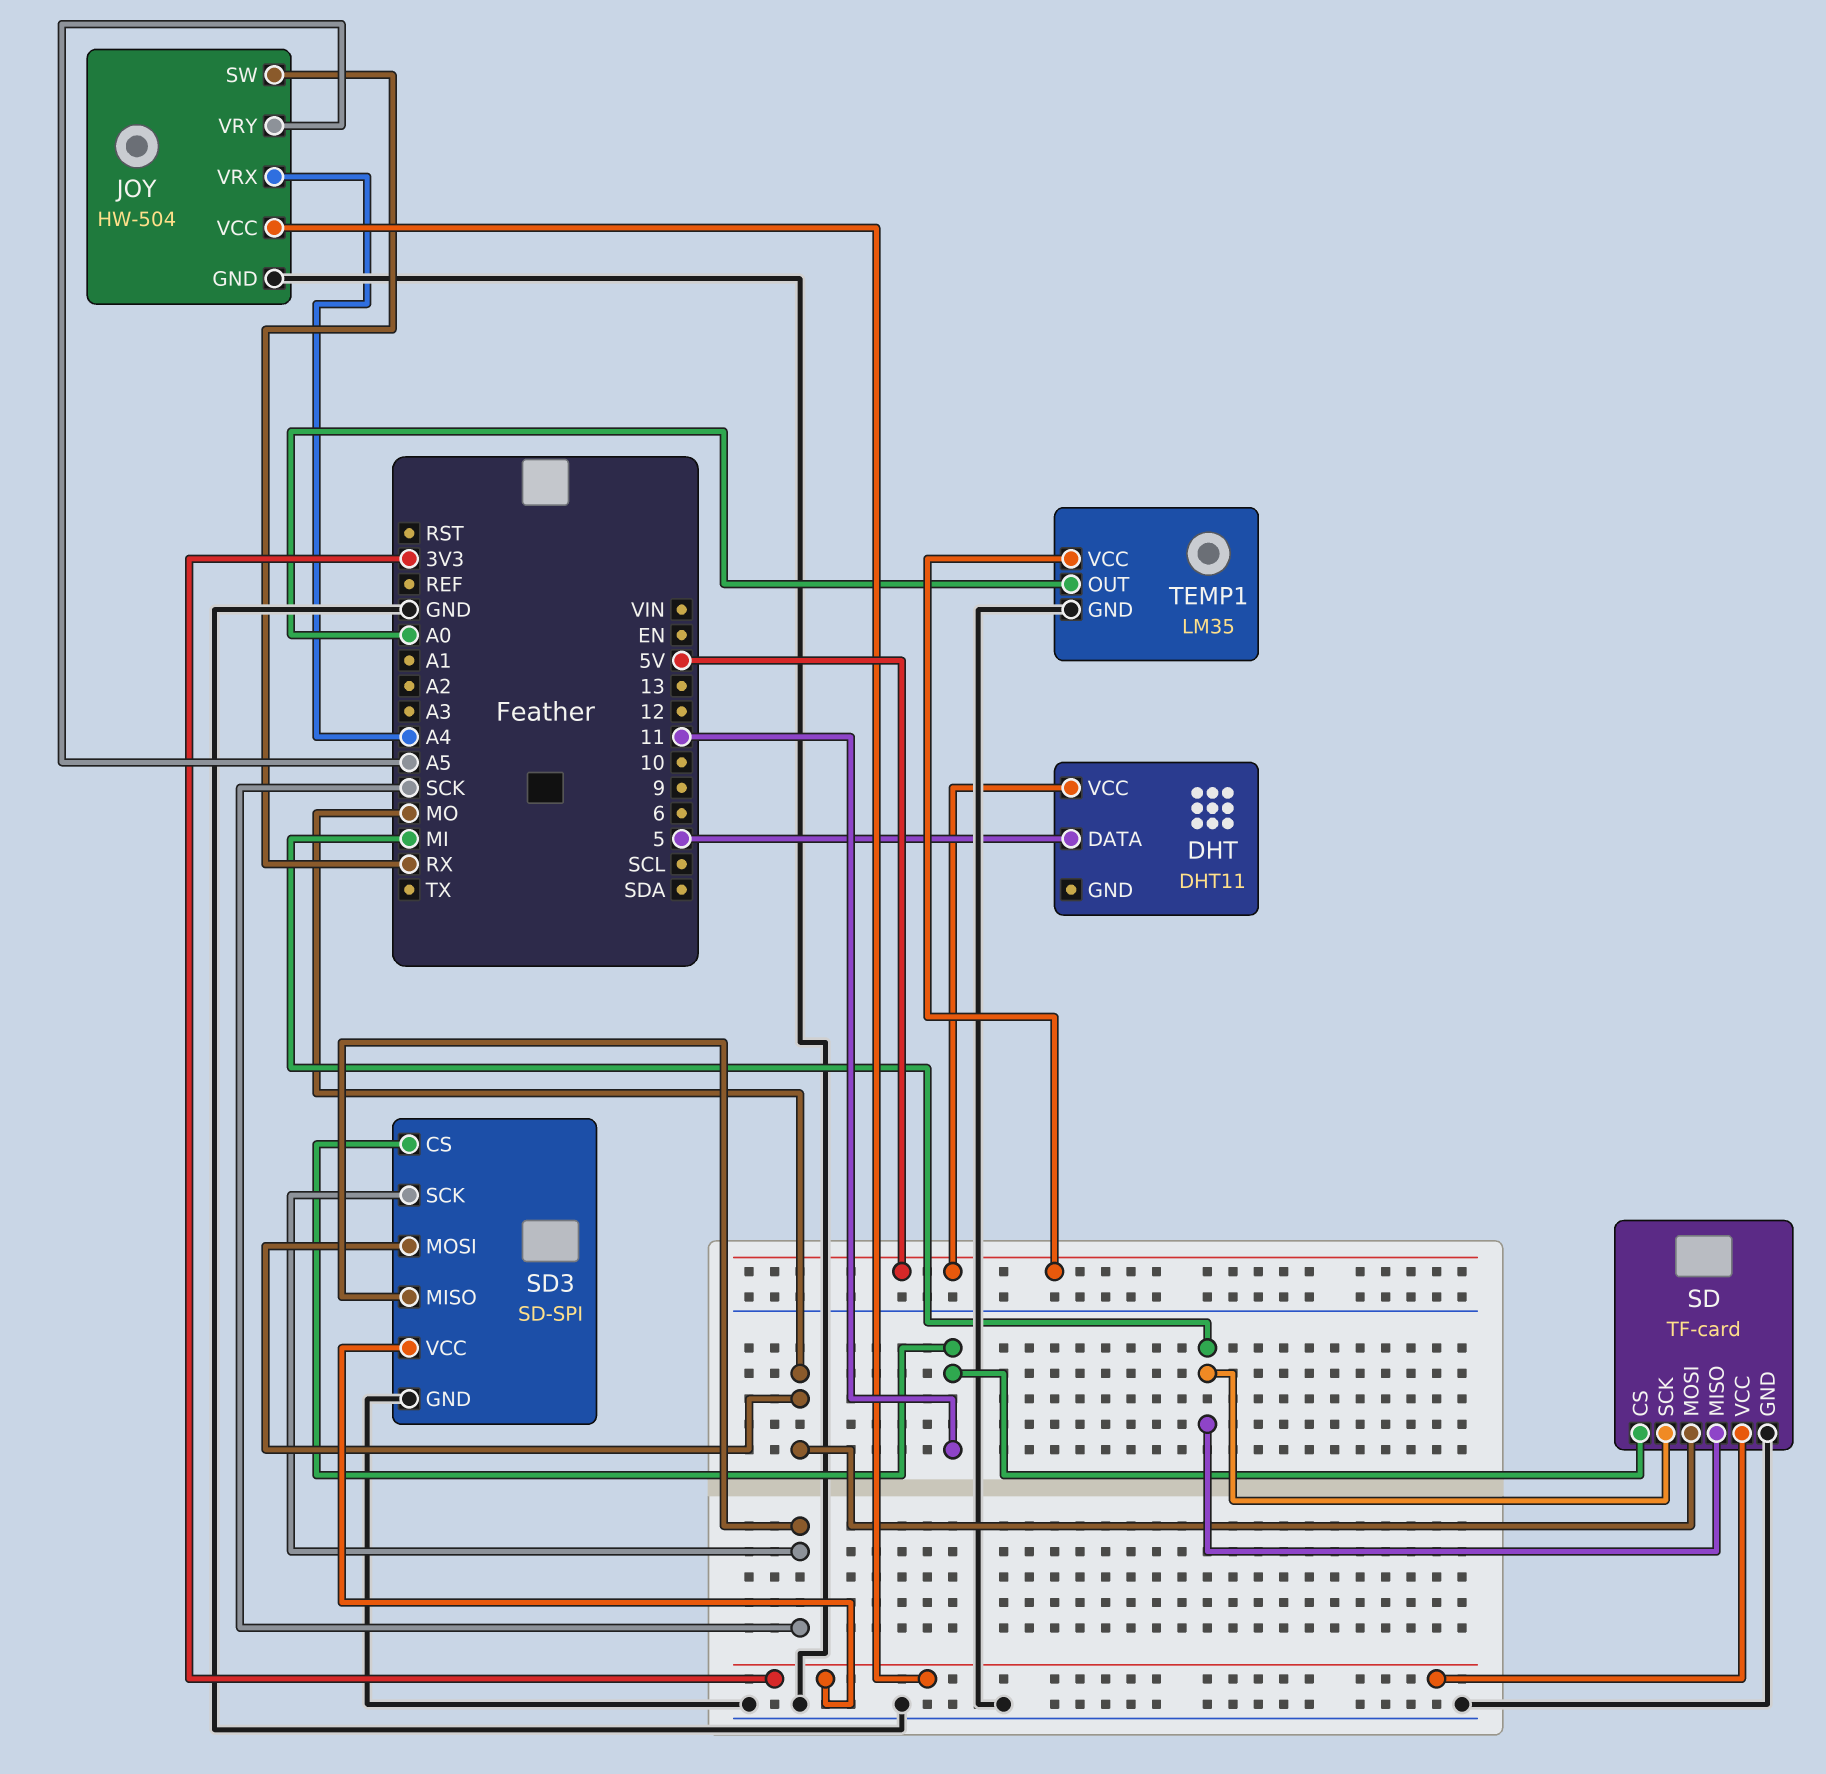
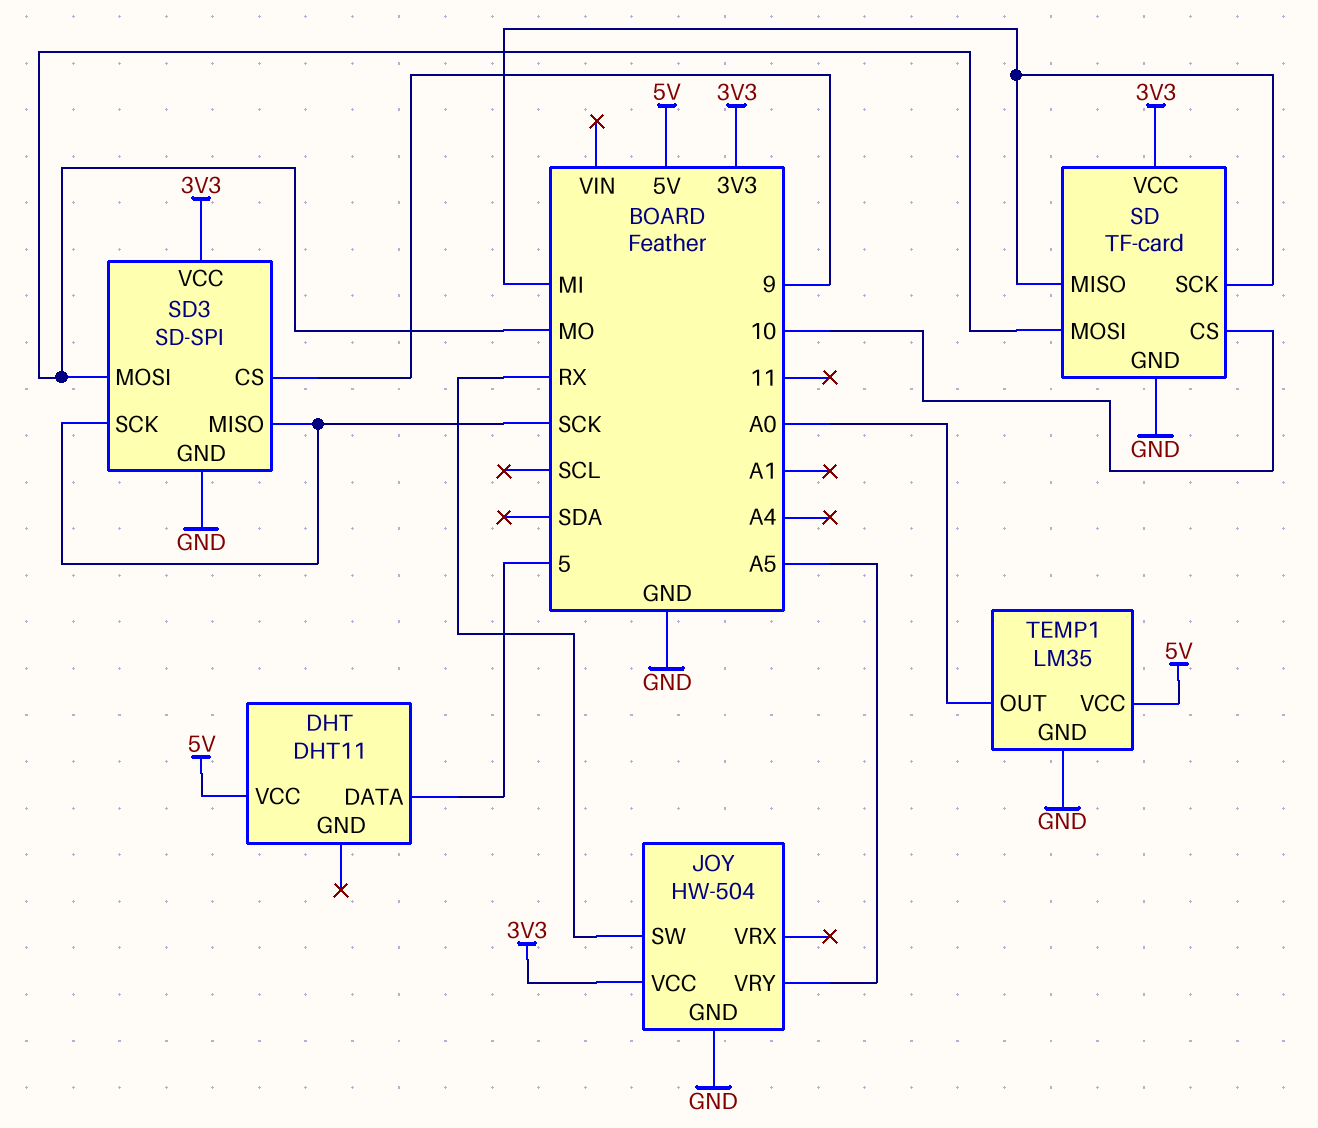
JOY pin VRX: A4 -> none
SD pin CS: 11 -> 10
SD3 pin CS: 11 -> 9

